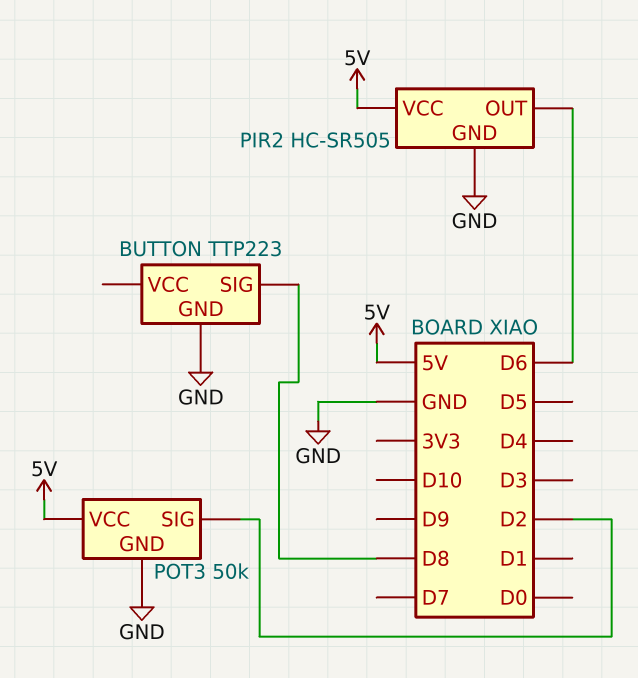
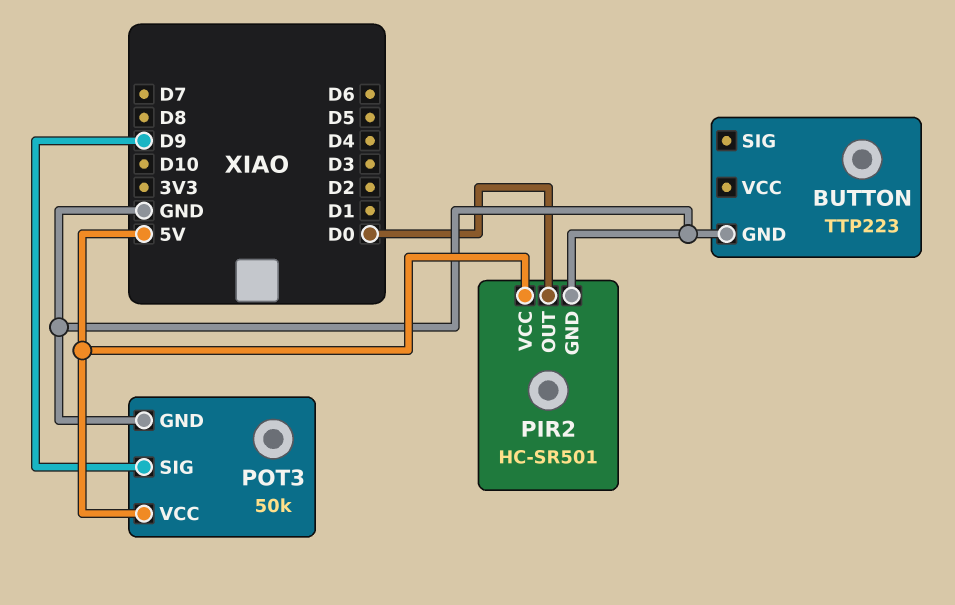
BUTTON pin SIG: D8 -> none
PIR2: HC-SR505 -> HC-SR501
PIR2 pin OUT: D6 -> D0
POT3 pin SIG: D2 -> D9

